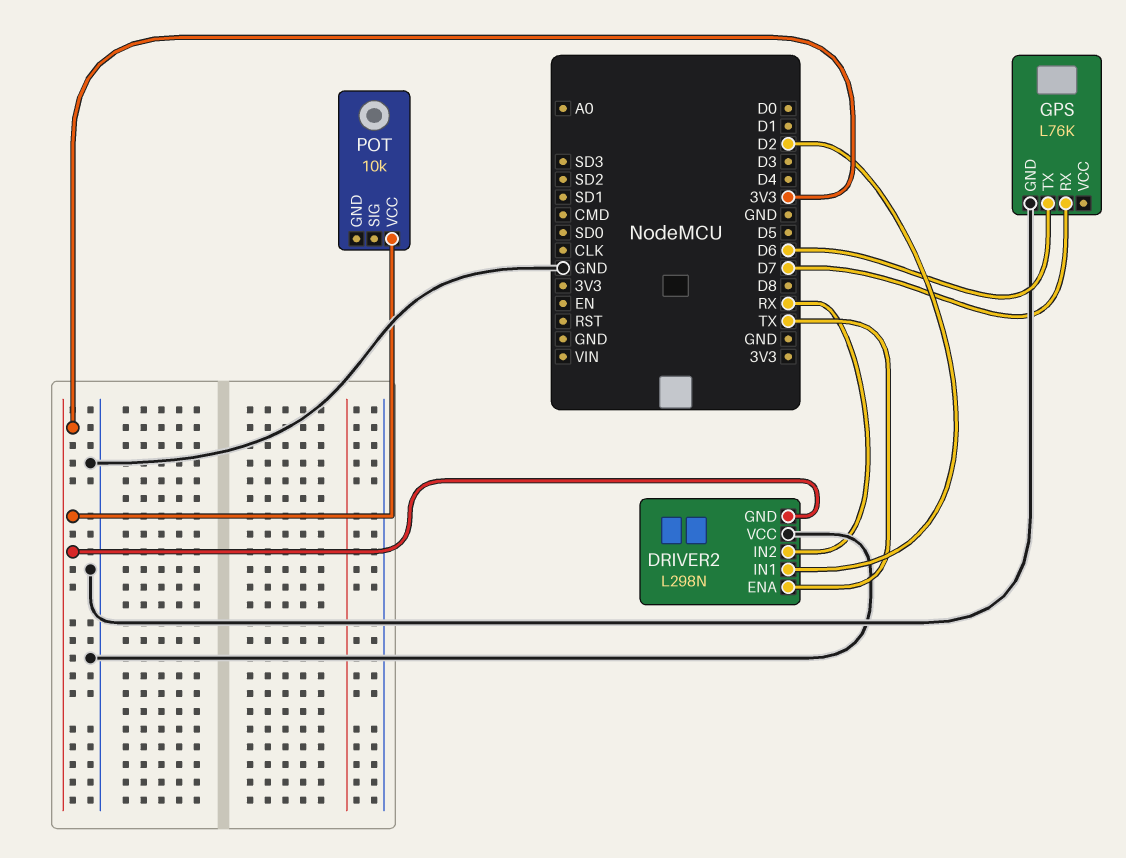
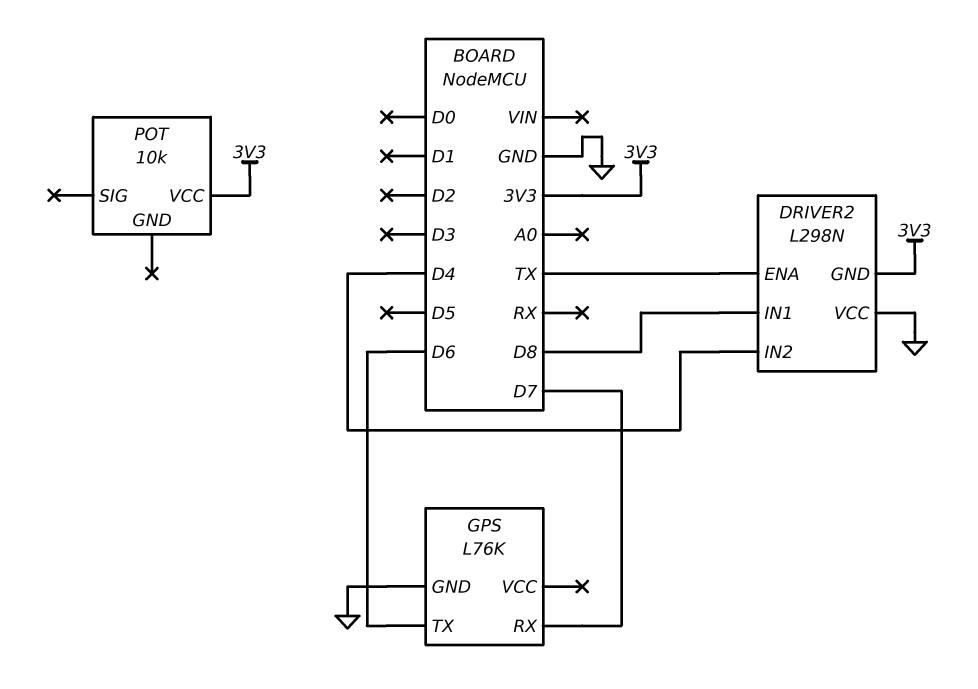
DRIVER2 pin IN1: D2 -> D8
DRIVER2 pin IN2: RX -> D4

